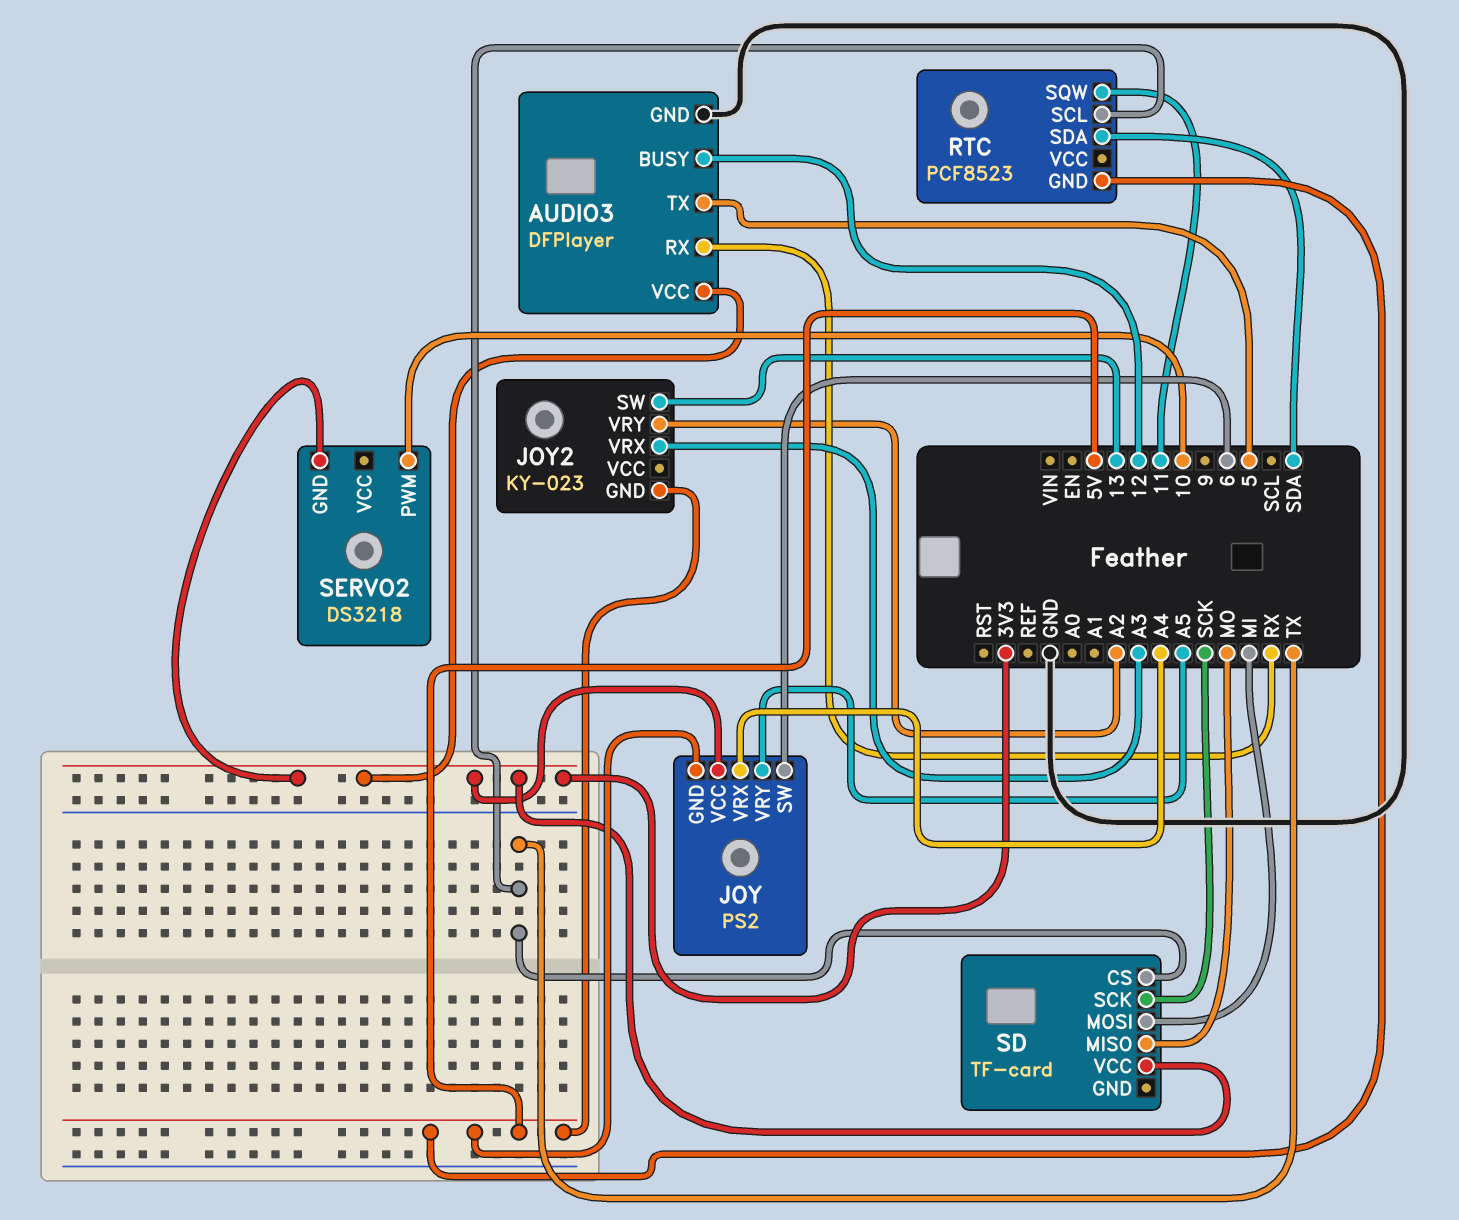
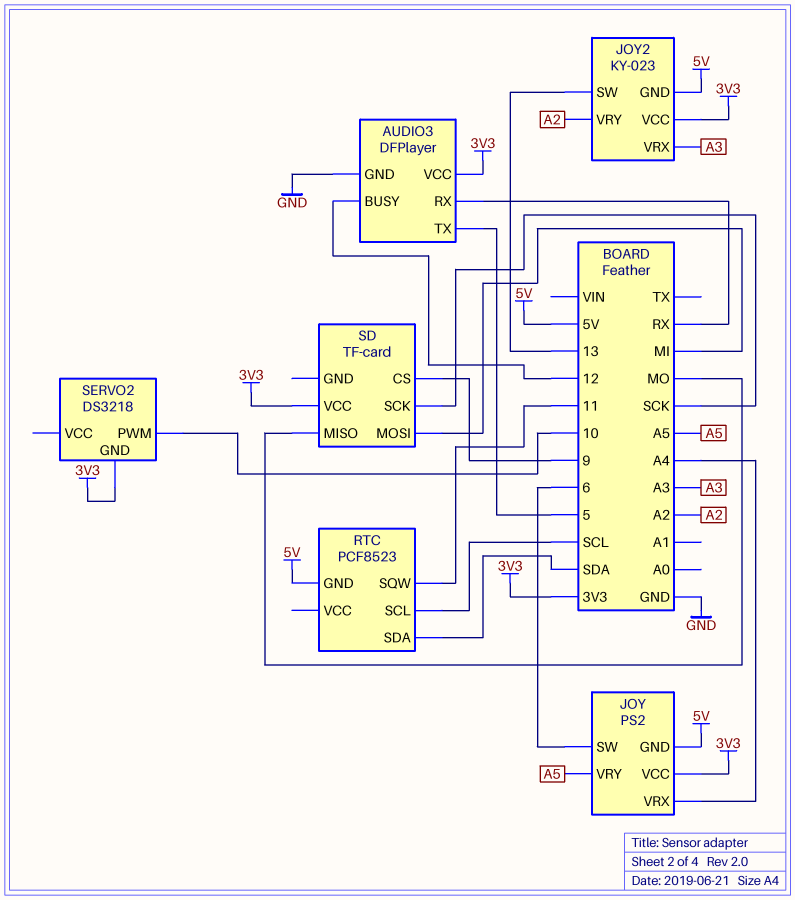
JOY2 pin VCC: none -> 3V3
RTC pin SCL: TX -> SCL
SD pin CS: TX -> 9

